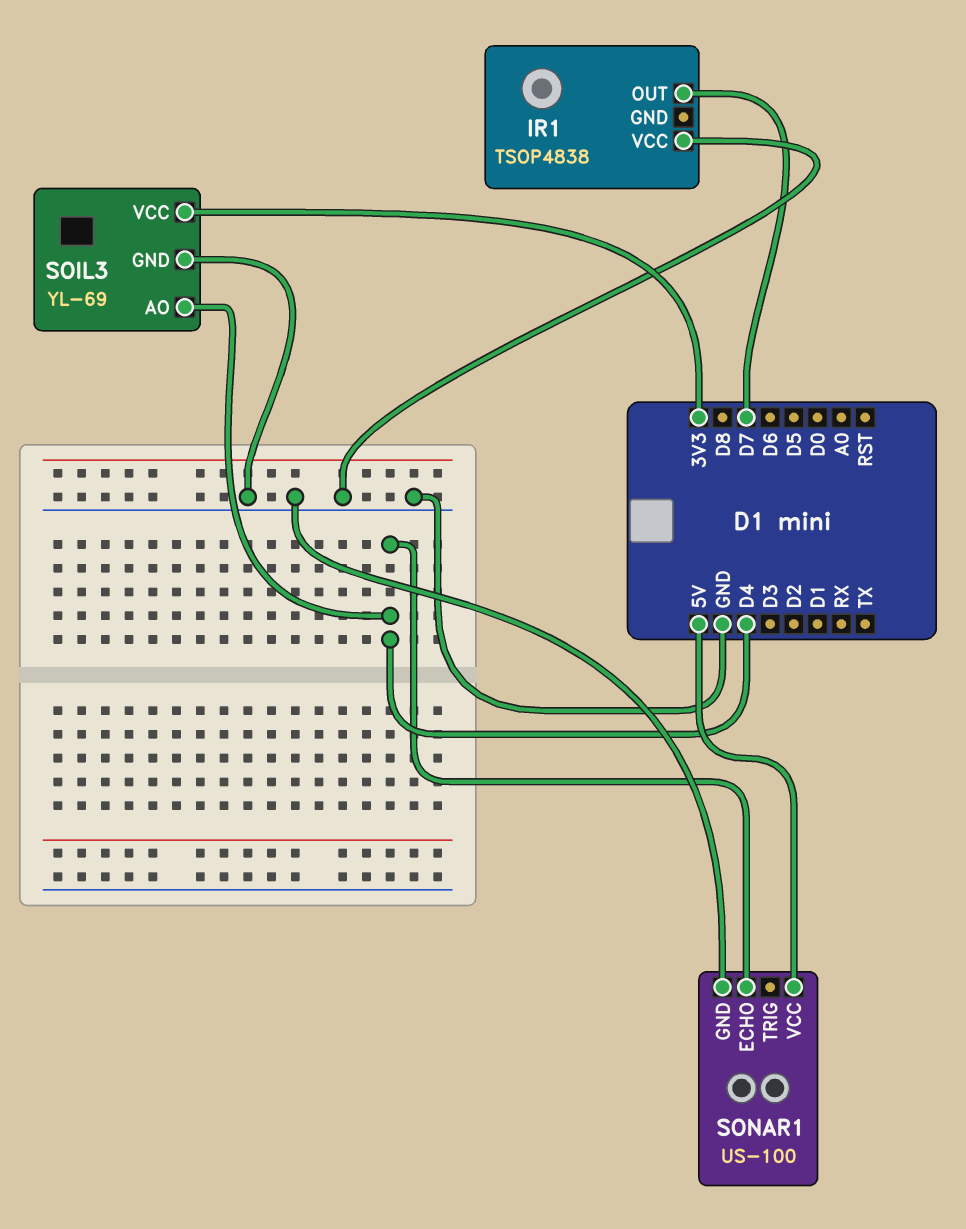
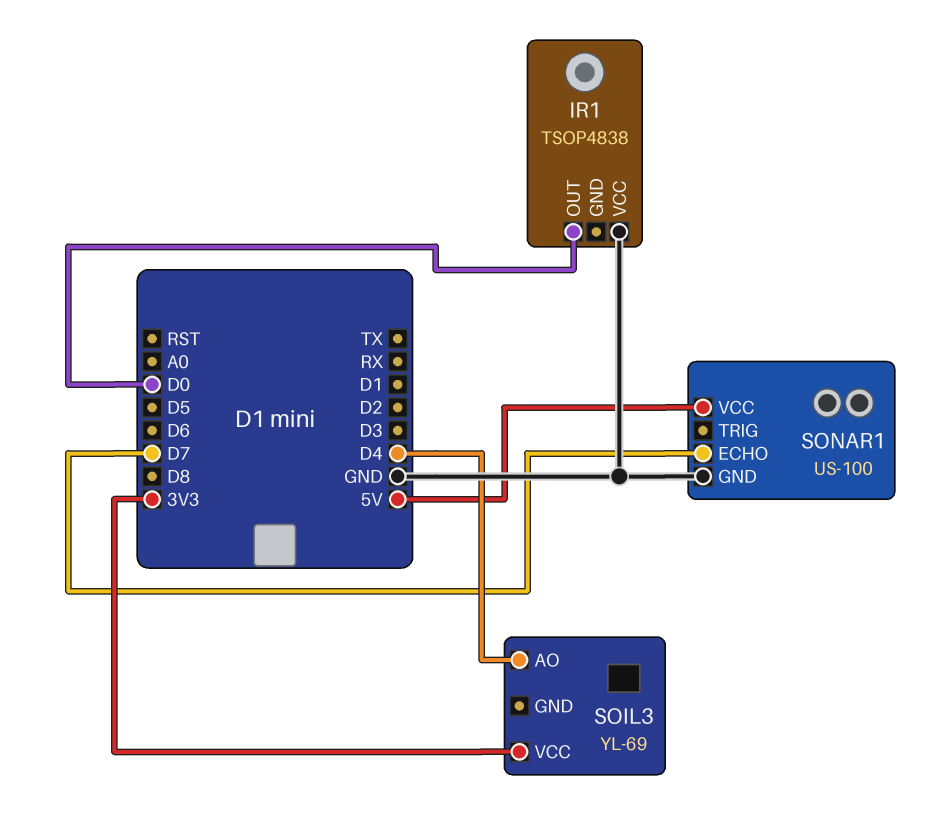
IR1 pin OUT: D7 -> D0
SOIL3 pin GND: GND -> none
SONAR1 pin ECHO: D4 -> D7

